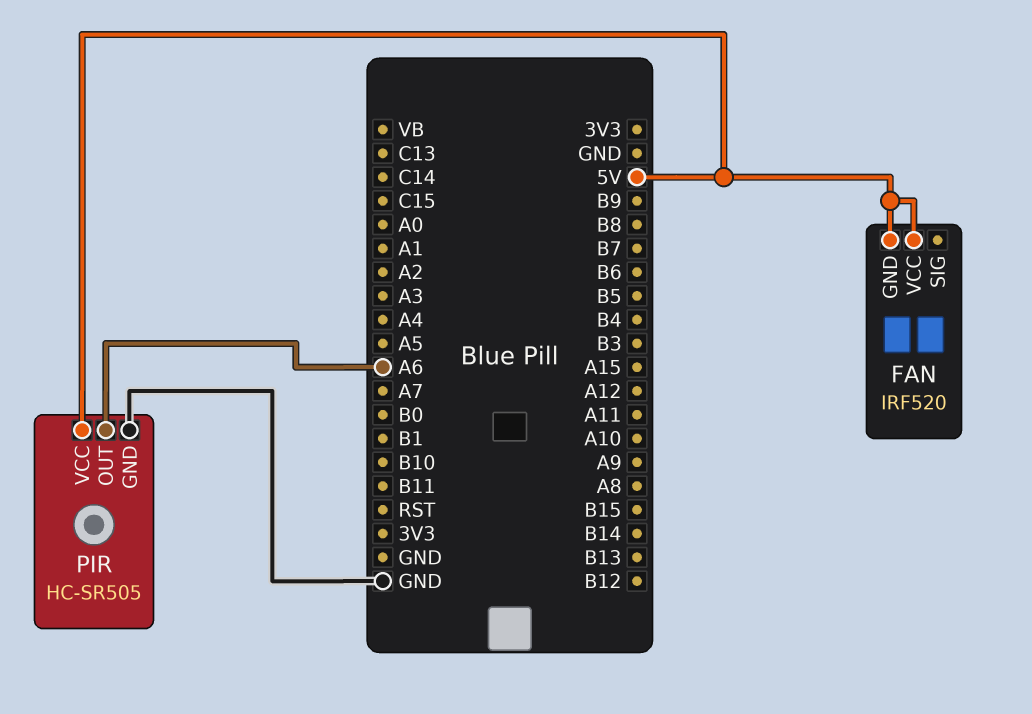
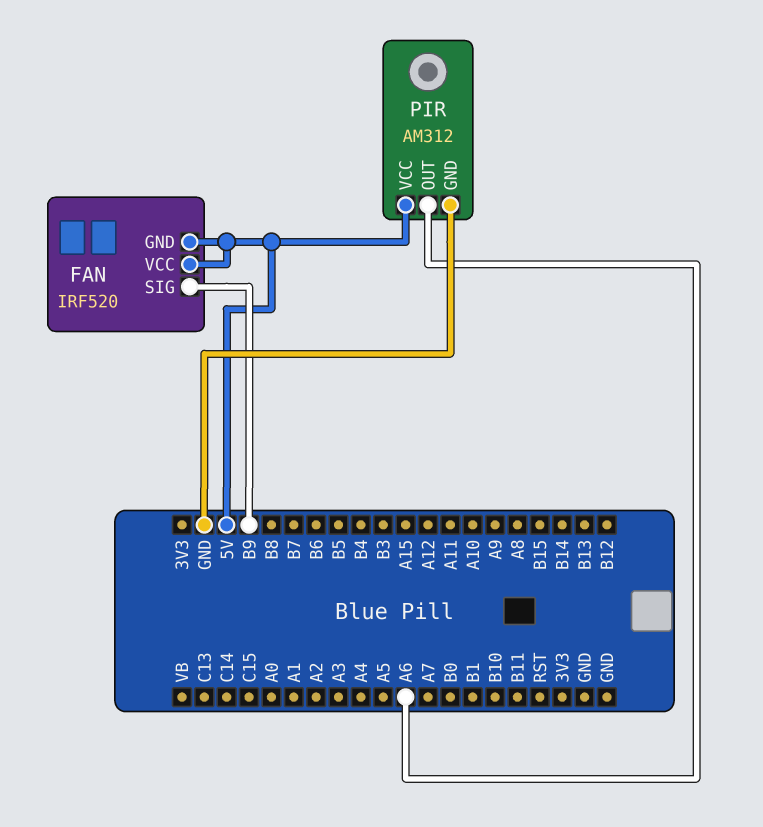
FAN pin SIG: none -> B9
PIR: HC-SR505 -> AM312

